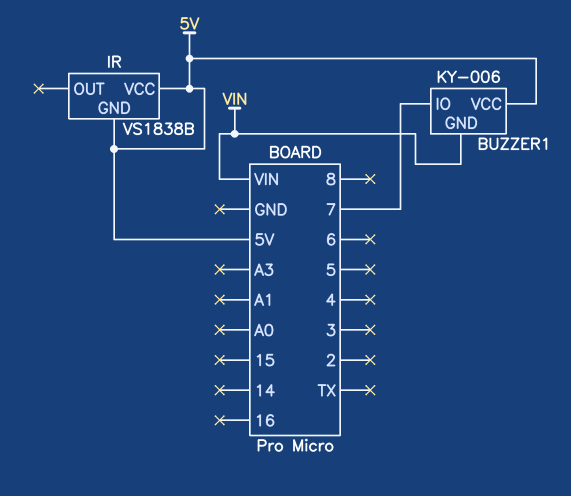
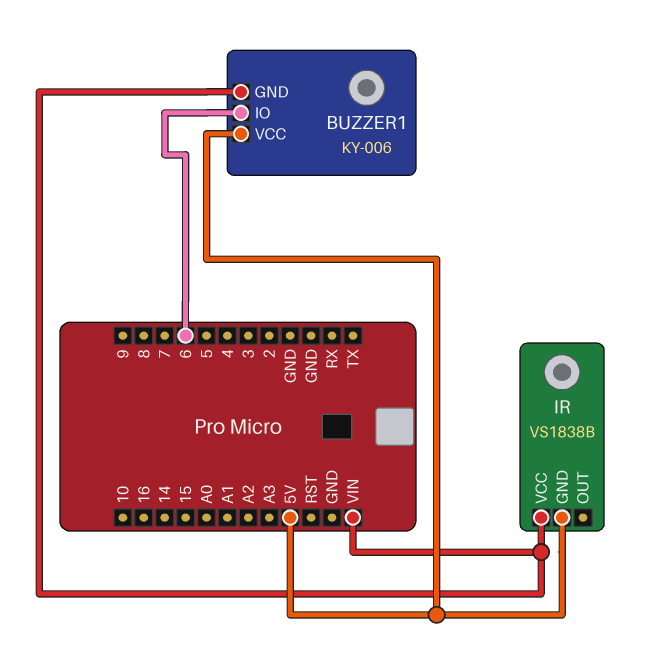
BUZZER1 pin IO: 7 -> 6
IR pin VCC: 5V -> VIN

